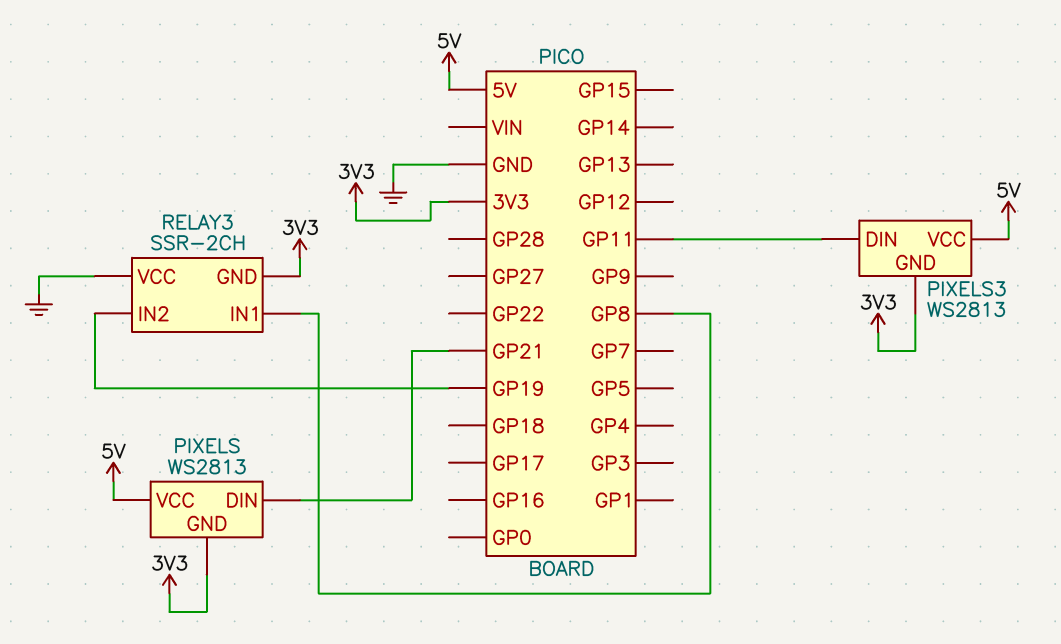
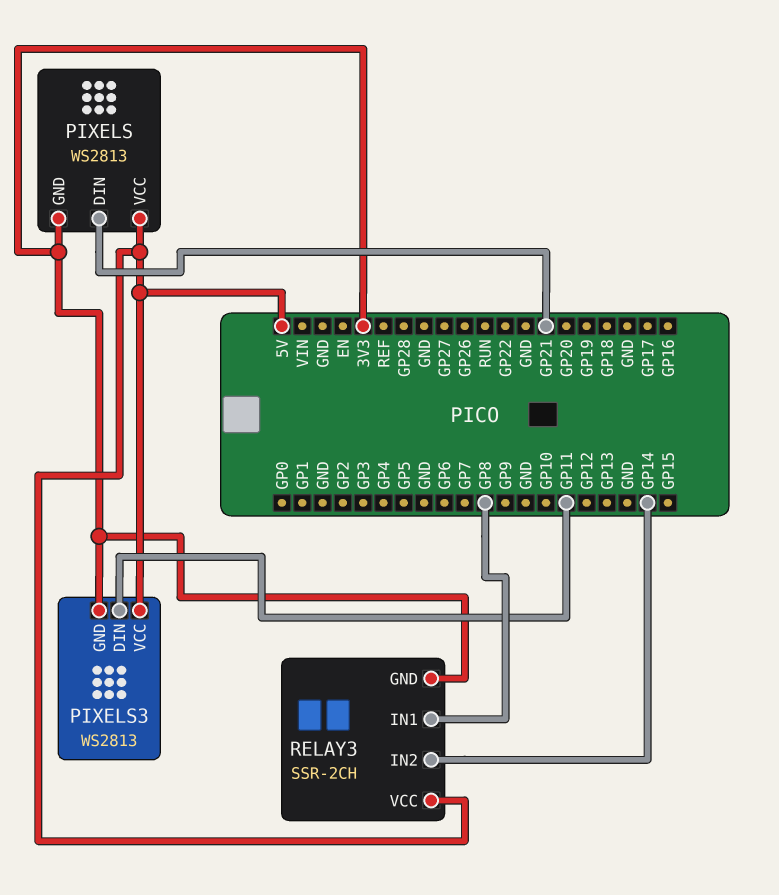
RELAY3 pin IN2: GP19 -> GP14
RELAY3 pin VCC: GND -> 5V

